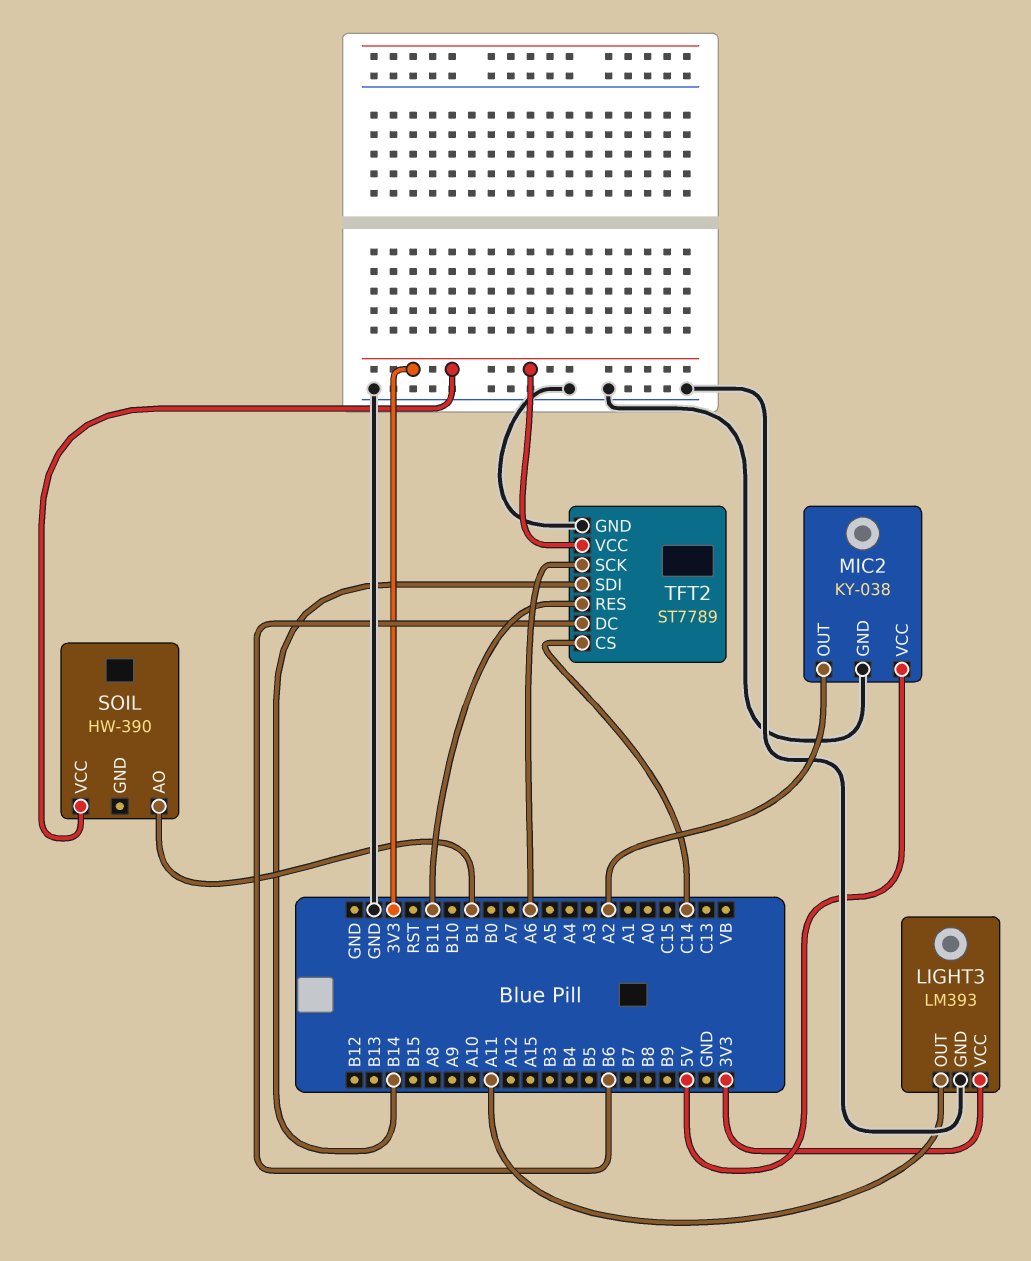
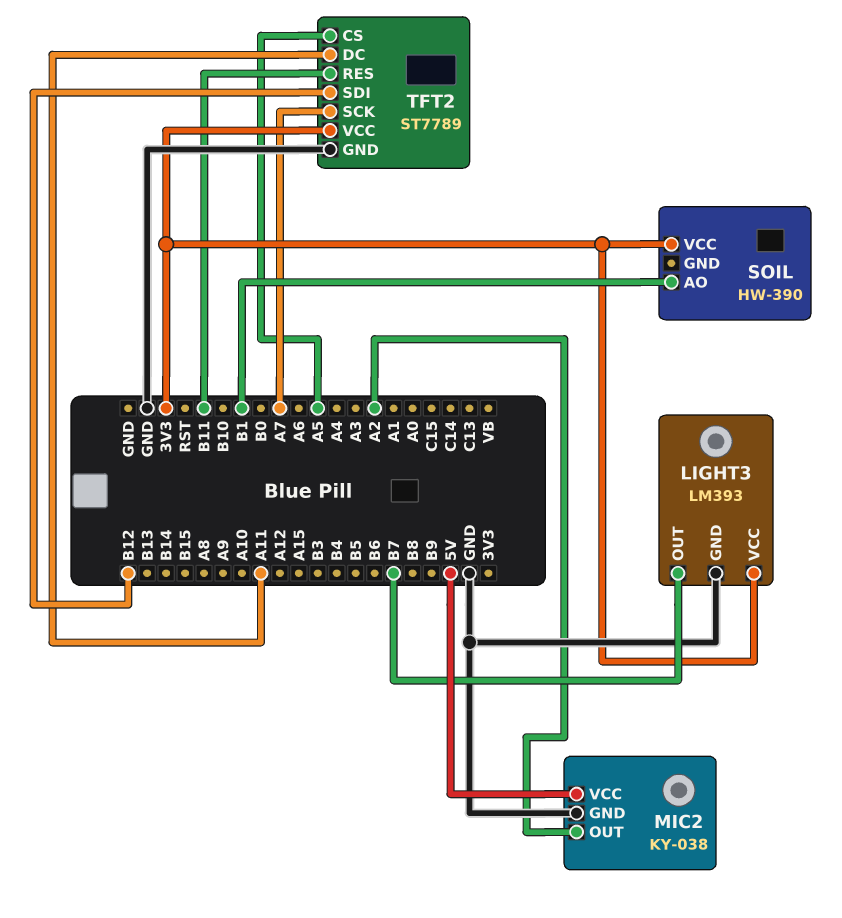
LIGHT3 pin OUT: A11 -> B7
TFT2 pin CS: C14 -> A5
TFT2 pin DC: B6 -> A11
TFT2 pin SCK: A6 -> A7
TFT2 pin SDI: B14 -> B12

